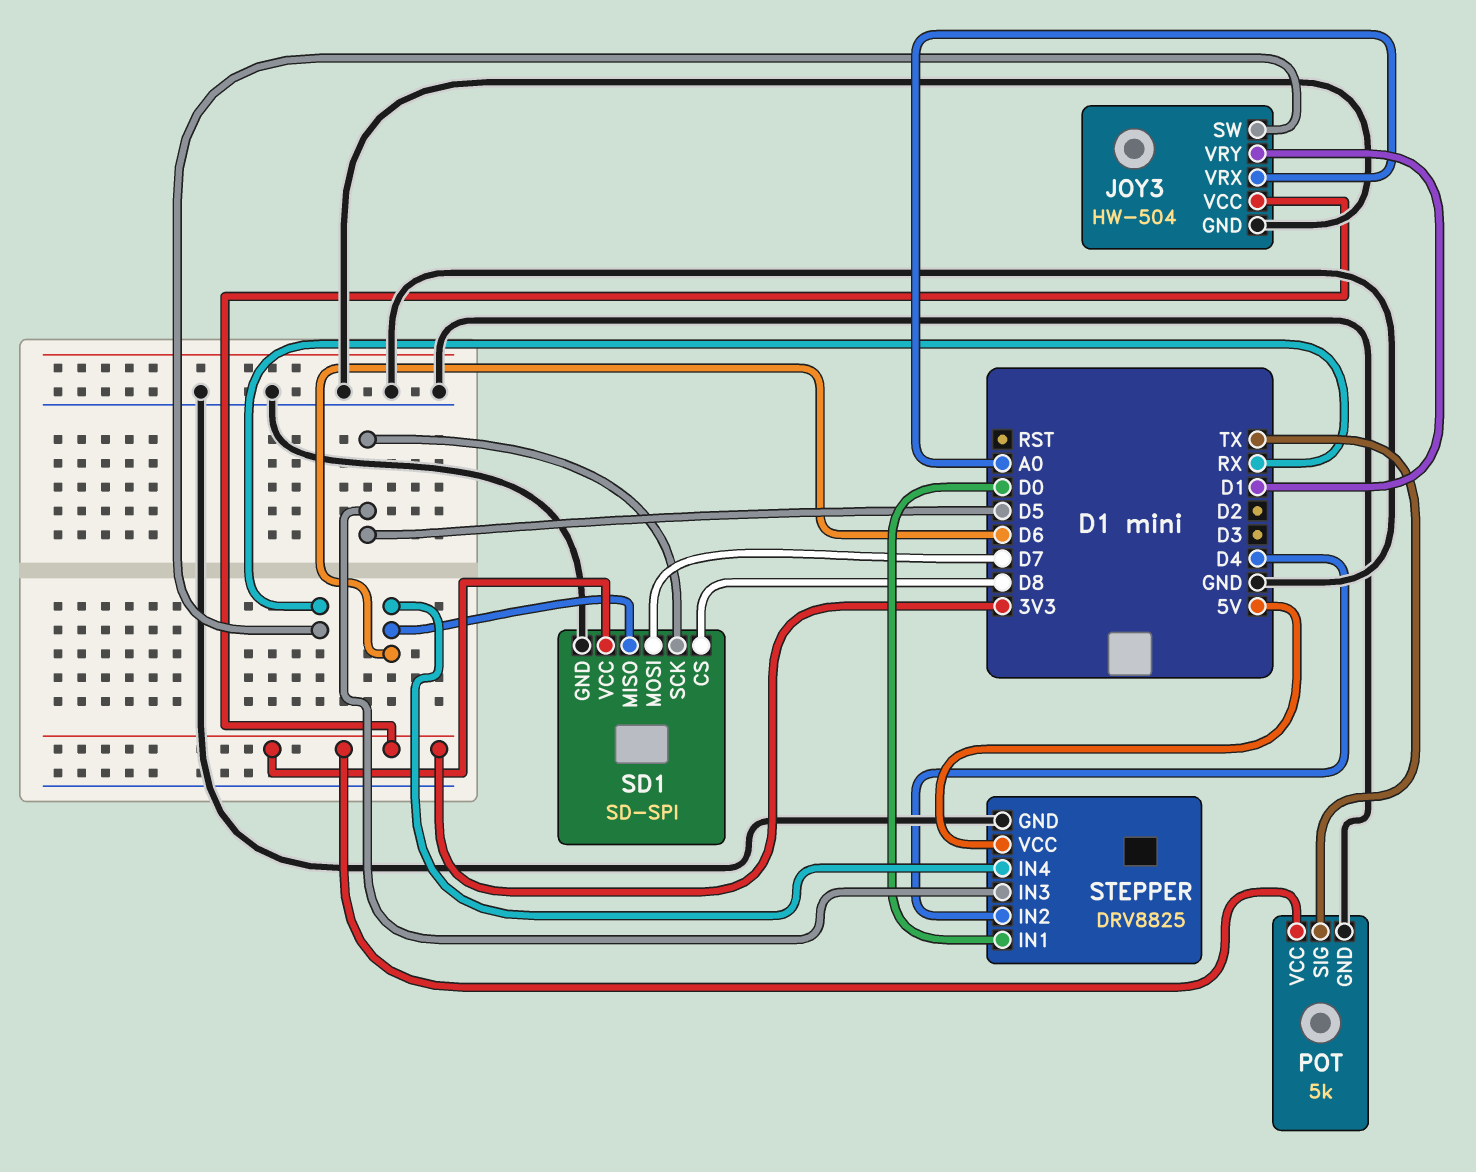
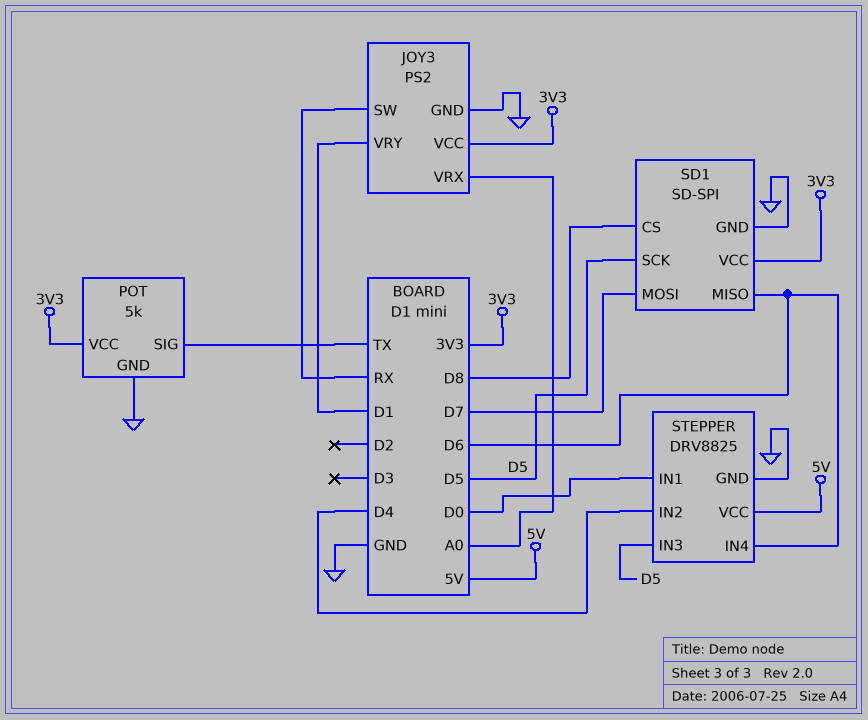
JOY3: HW-504 -> PS2

